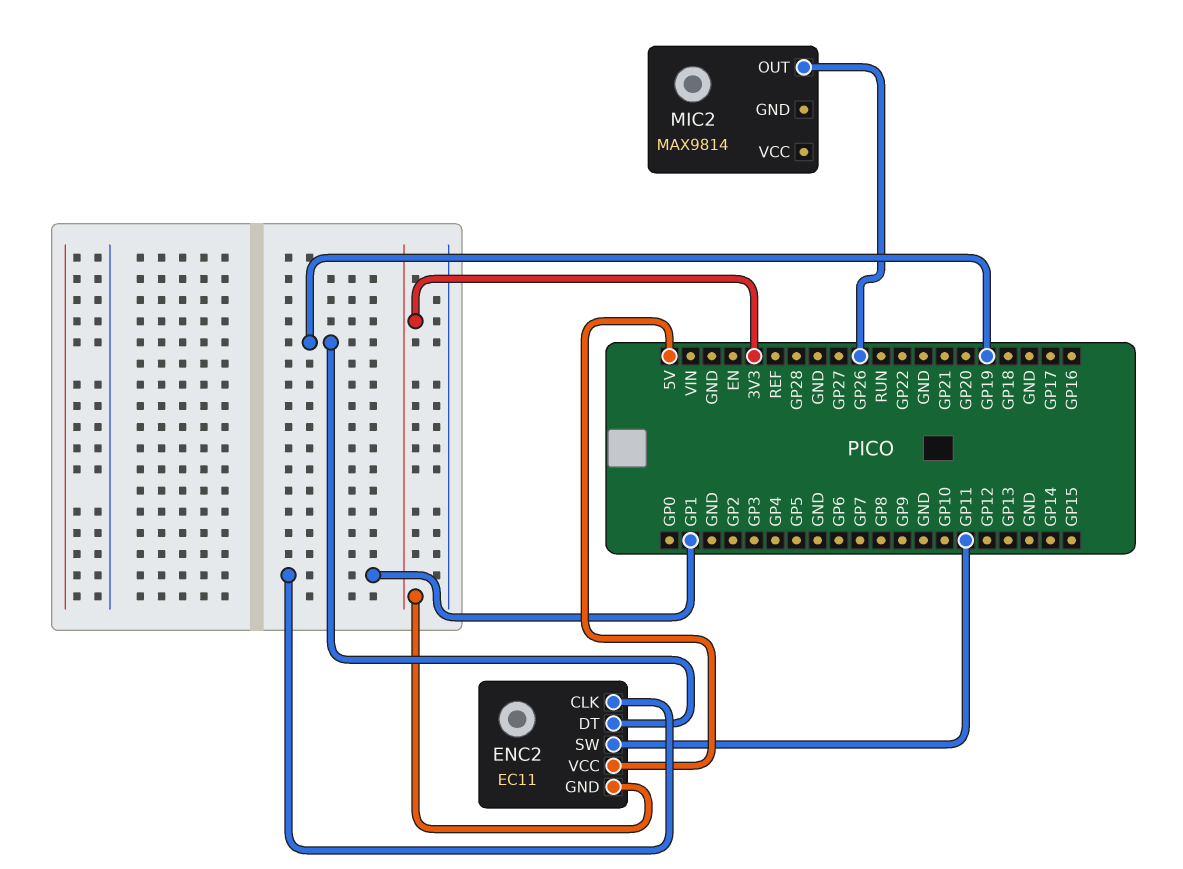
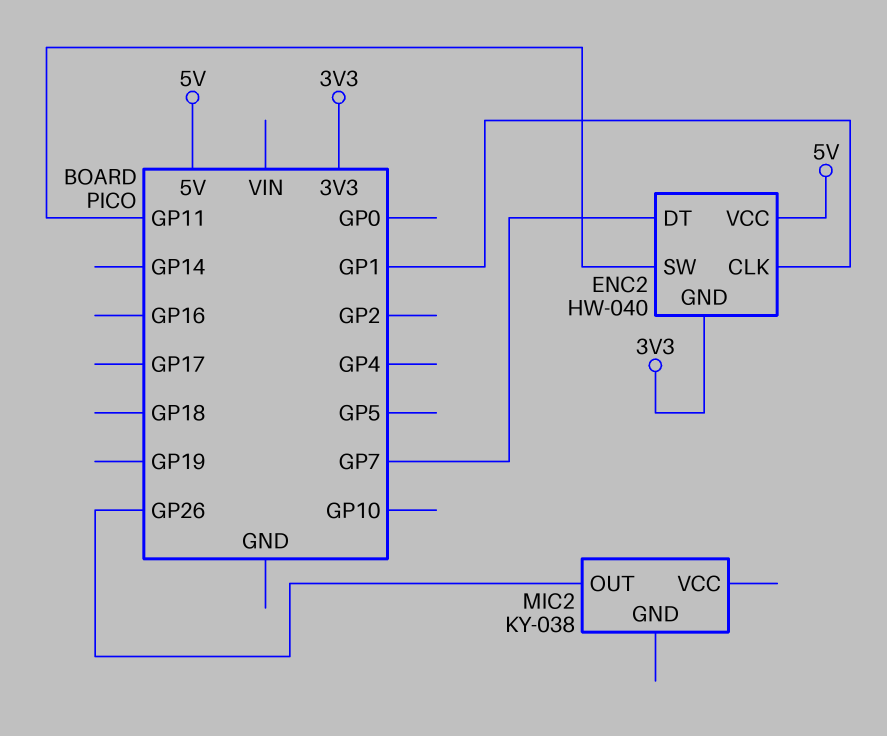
ENC2: EC11 -> HW-040
ENC2 pin DT: GP19 -> GP7
MIC2: MAX9814 -> KY-038

